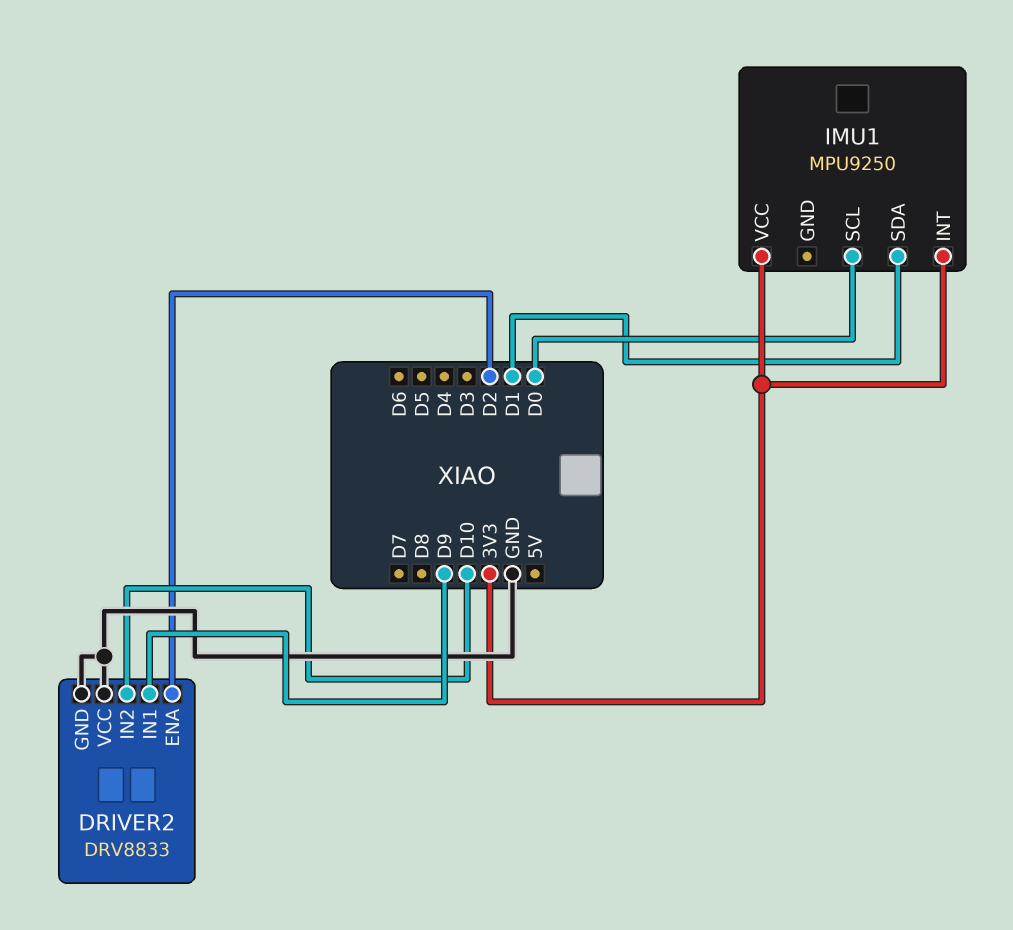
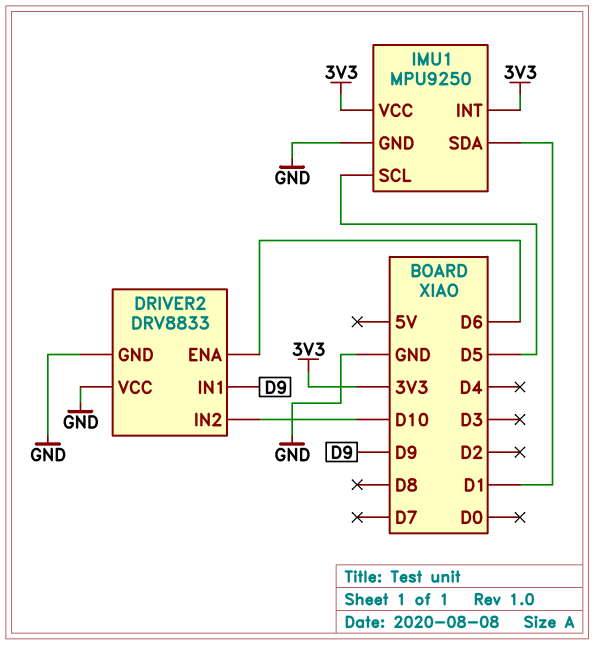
DRIVER2 pin ENA: D2 -> D6
IMU1 pin GND: none -> GND
IMU1 pin SCL: D0 -> D5

